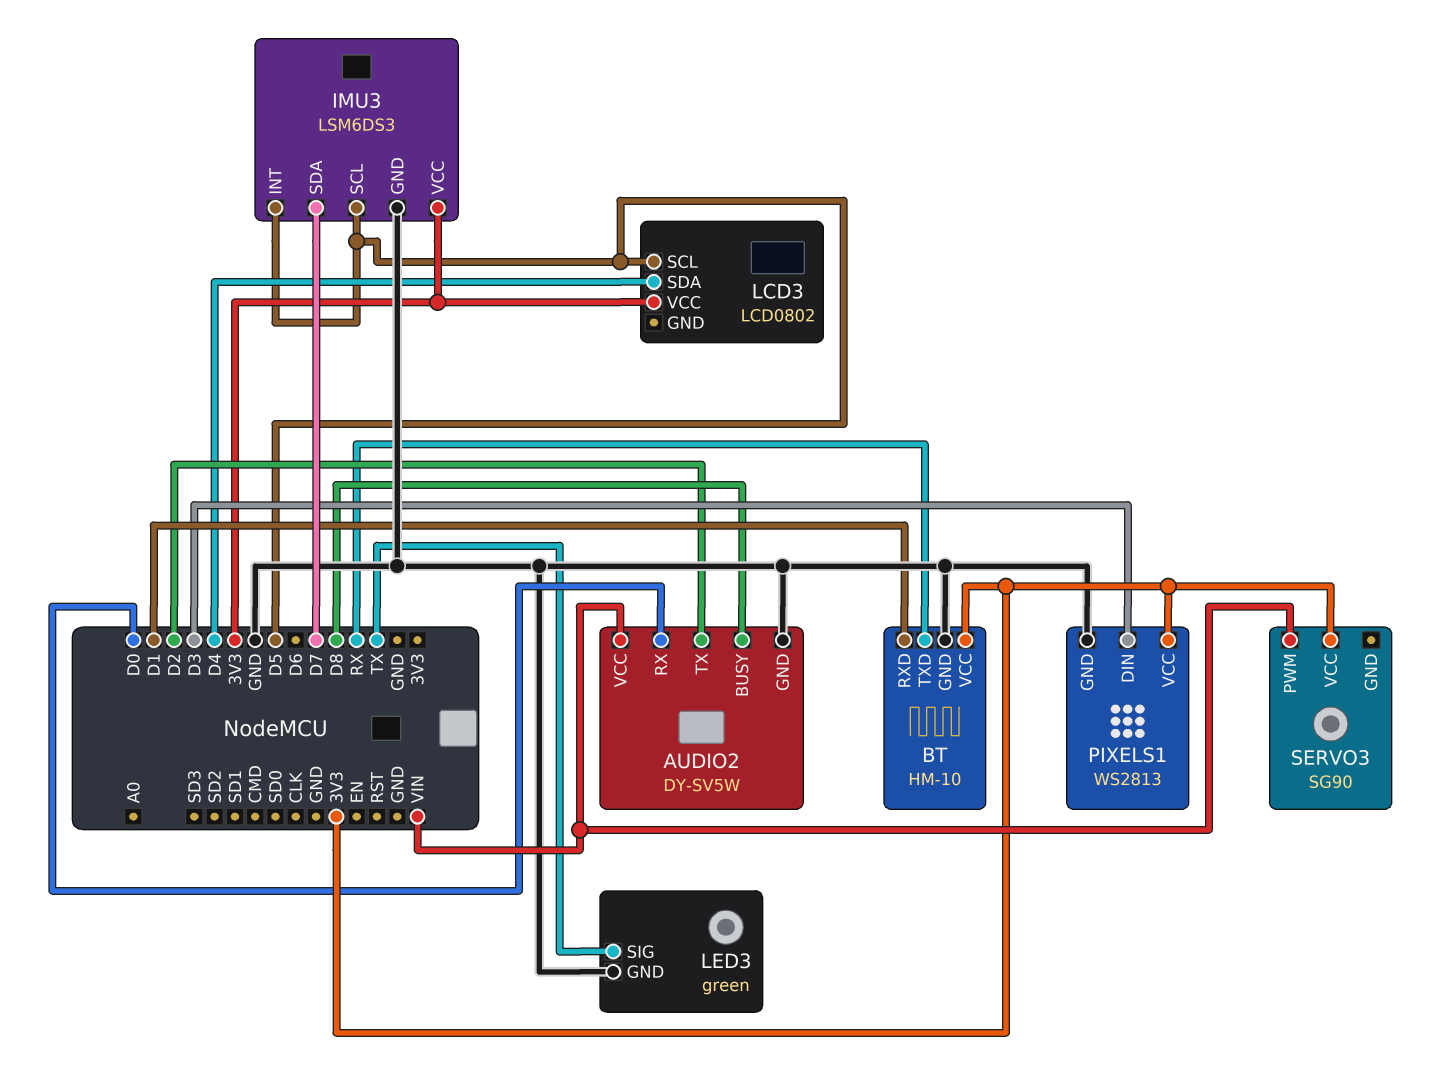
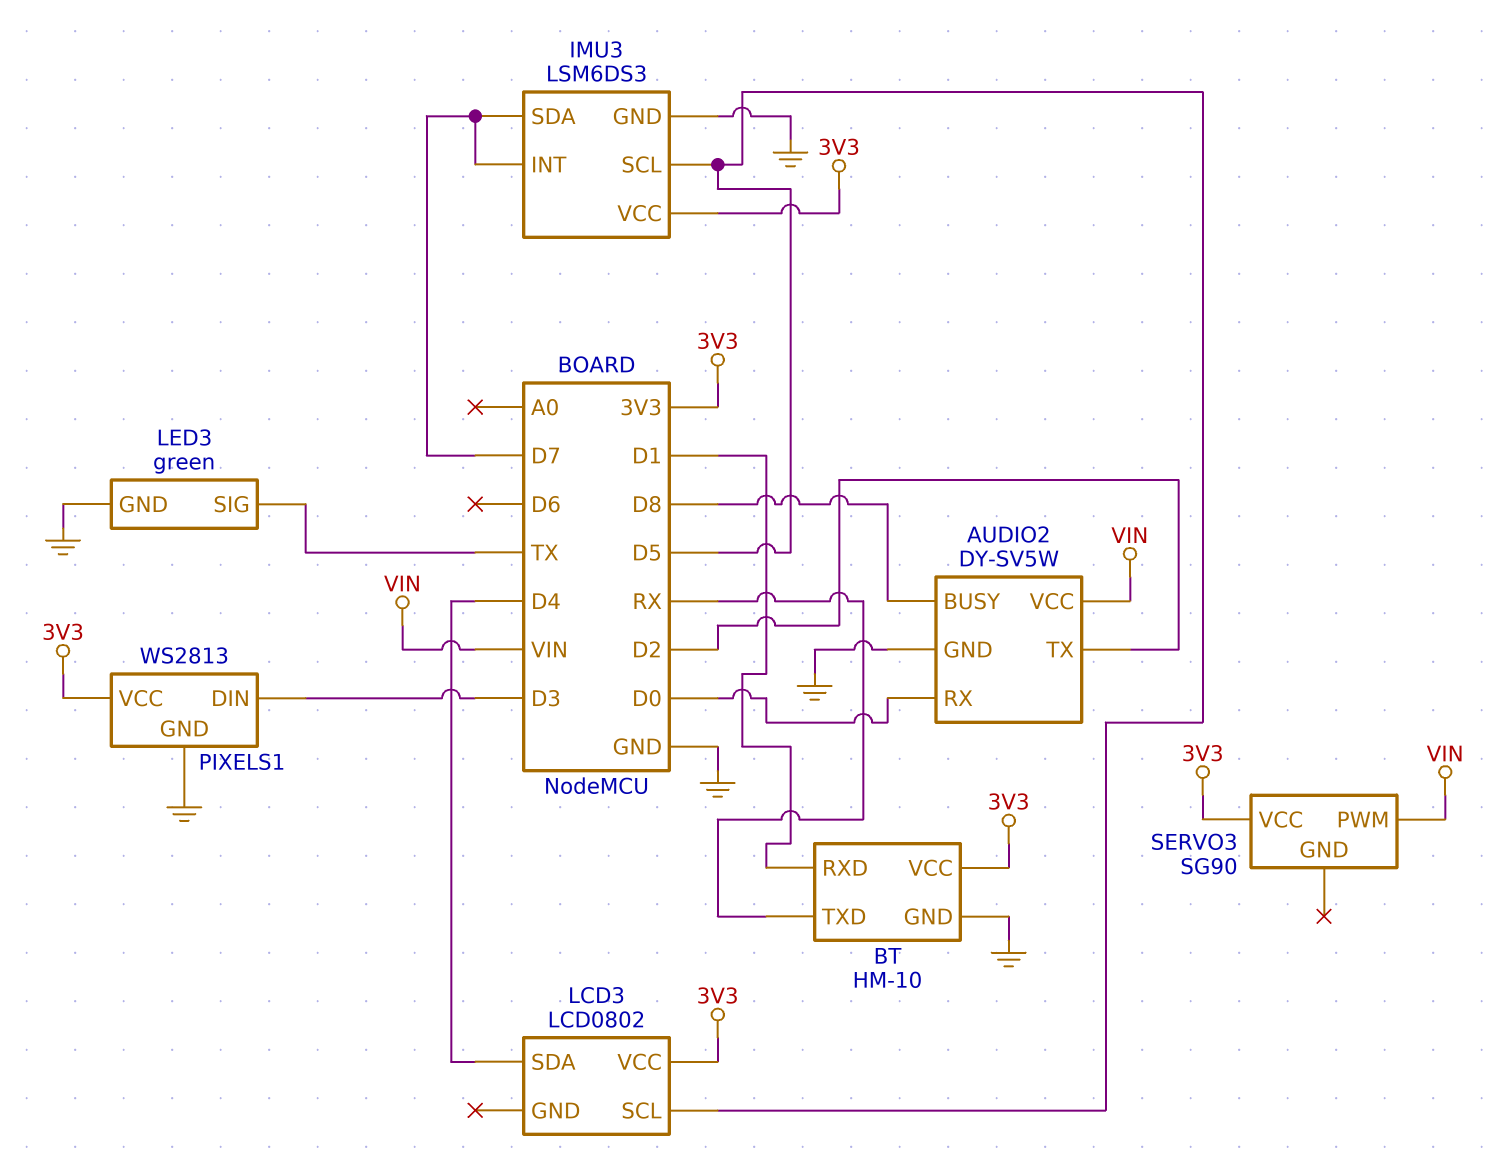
IMU3 pin INT: D5 -> D7

